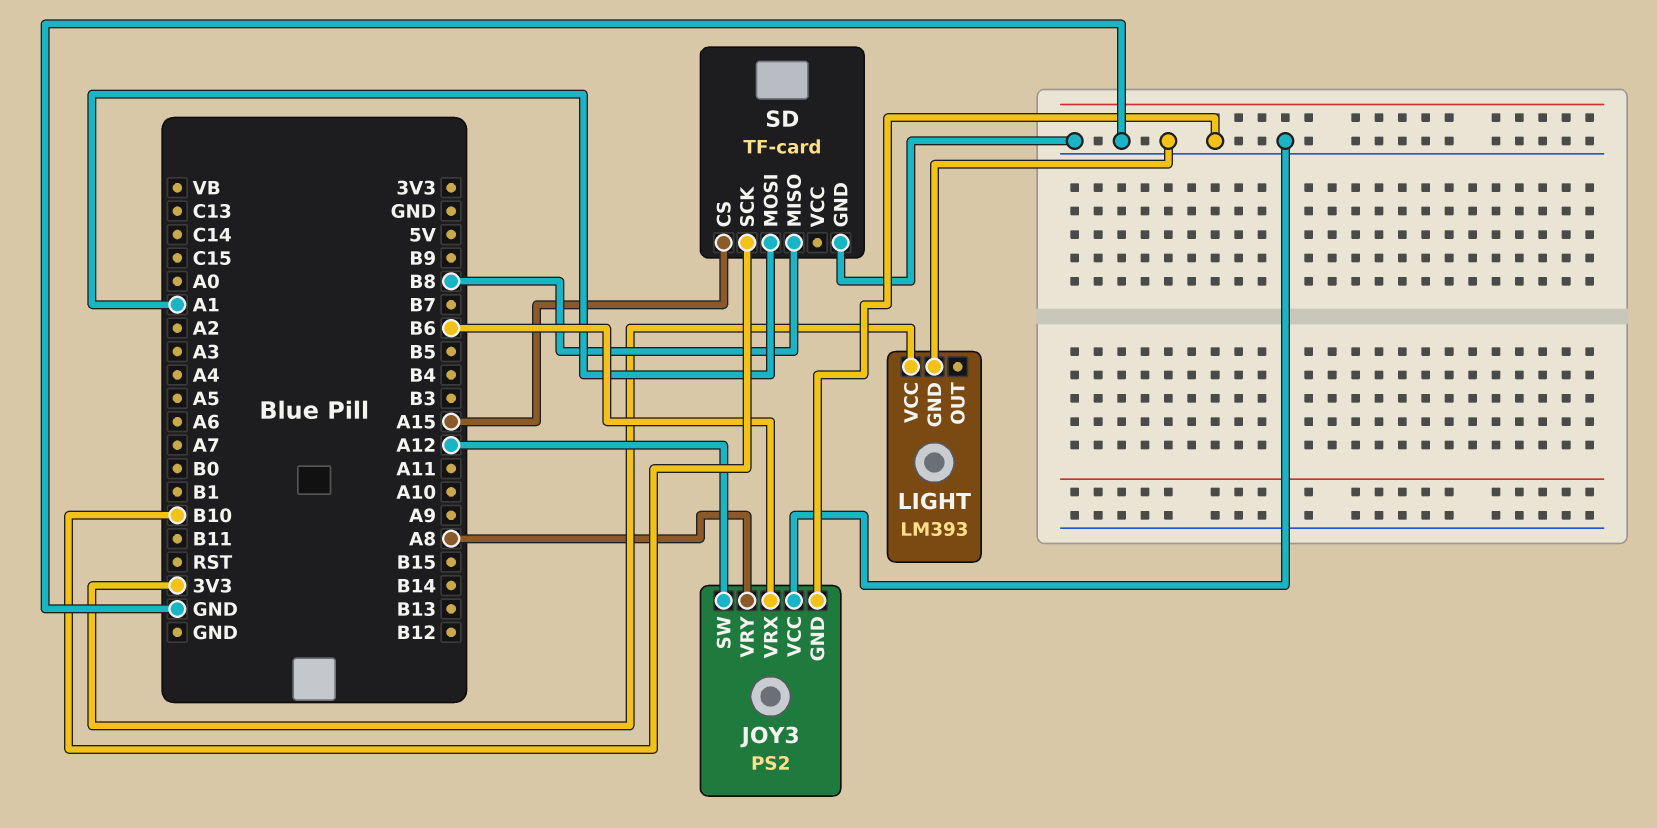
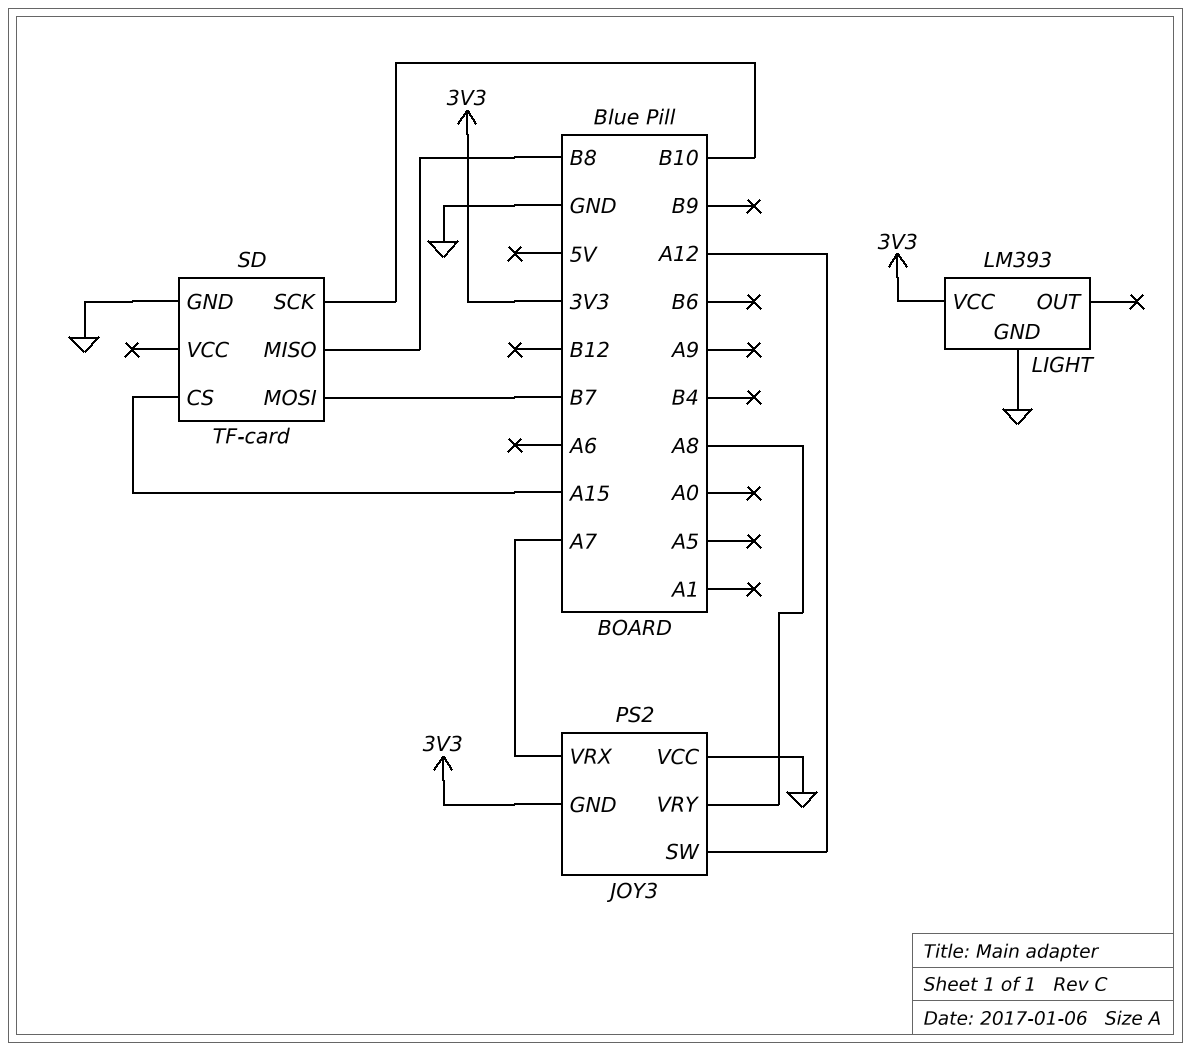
JOY3 pin GND: GND -> 3V3
JOY3 pin VRX: B6 -> A7
SD pin MOSI: A1 -> B7

